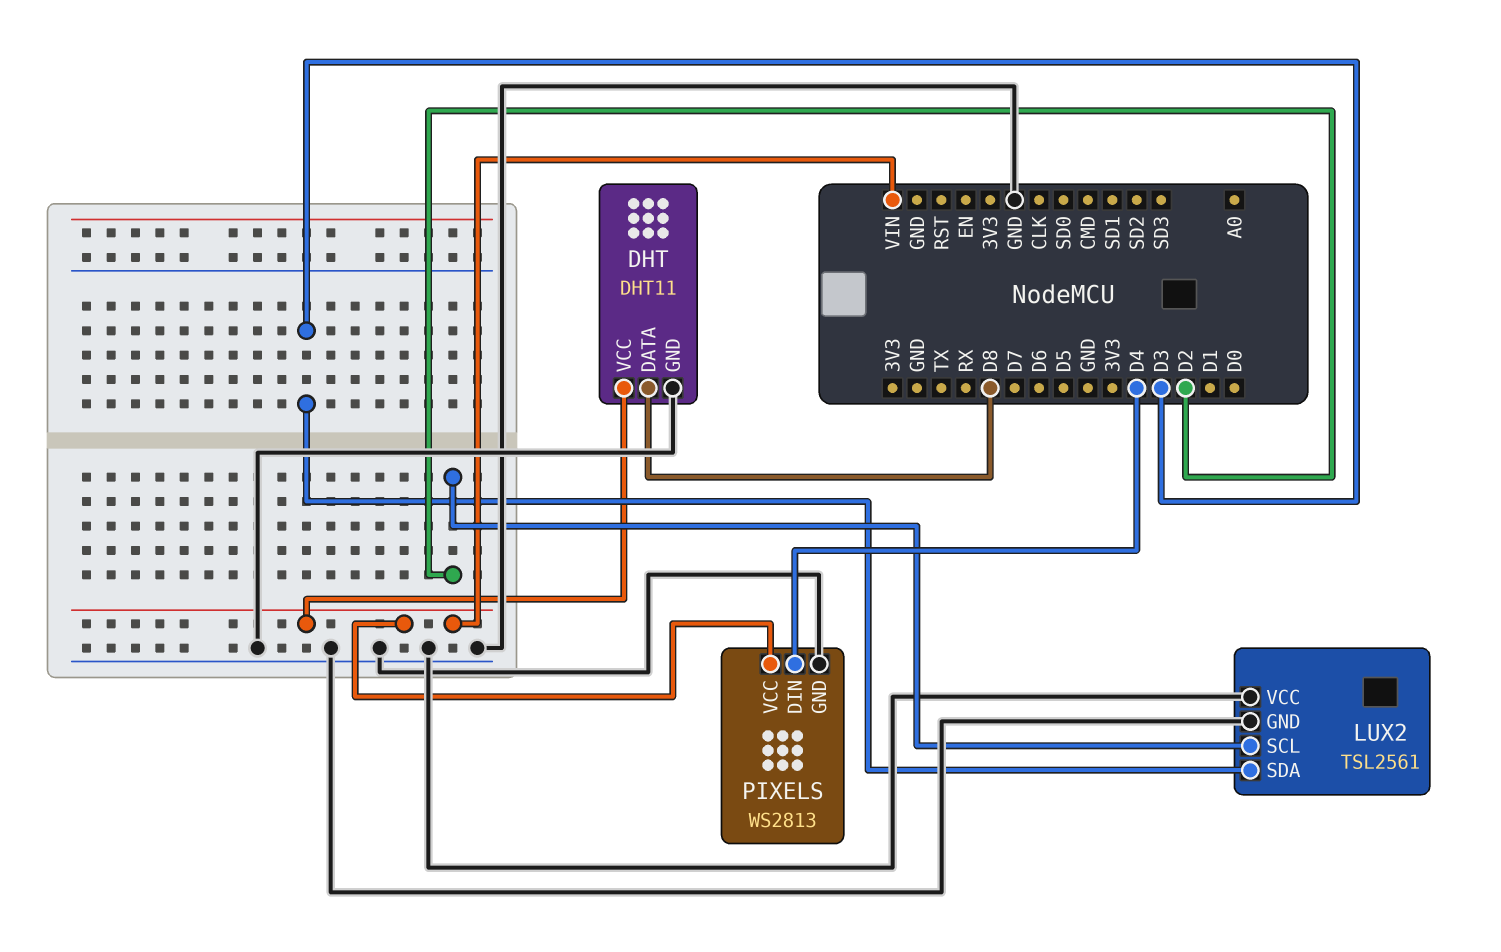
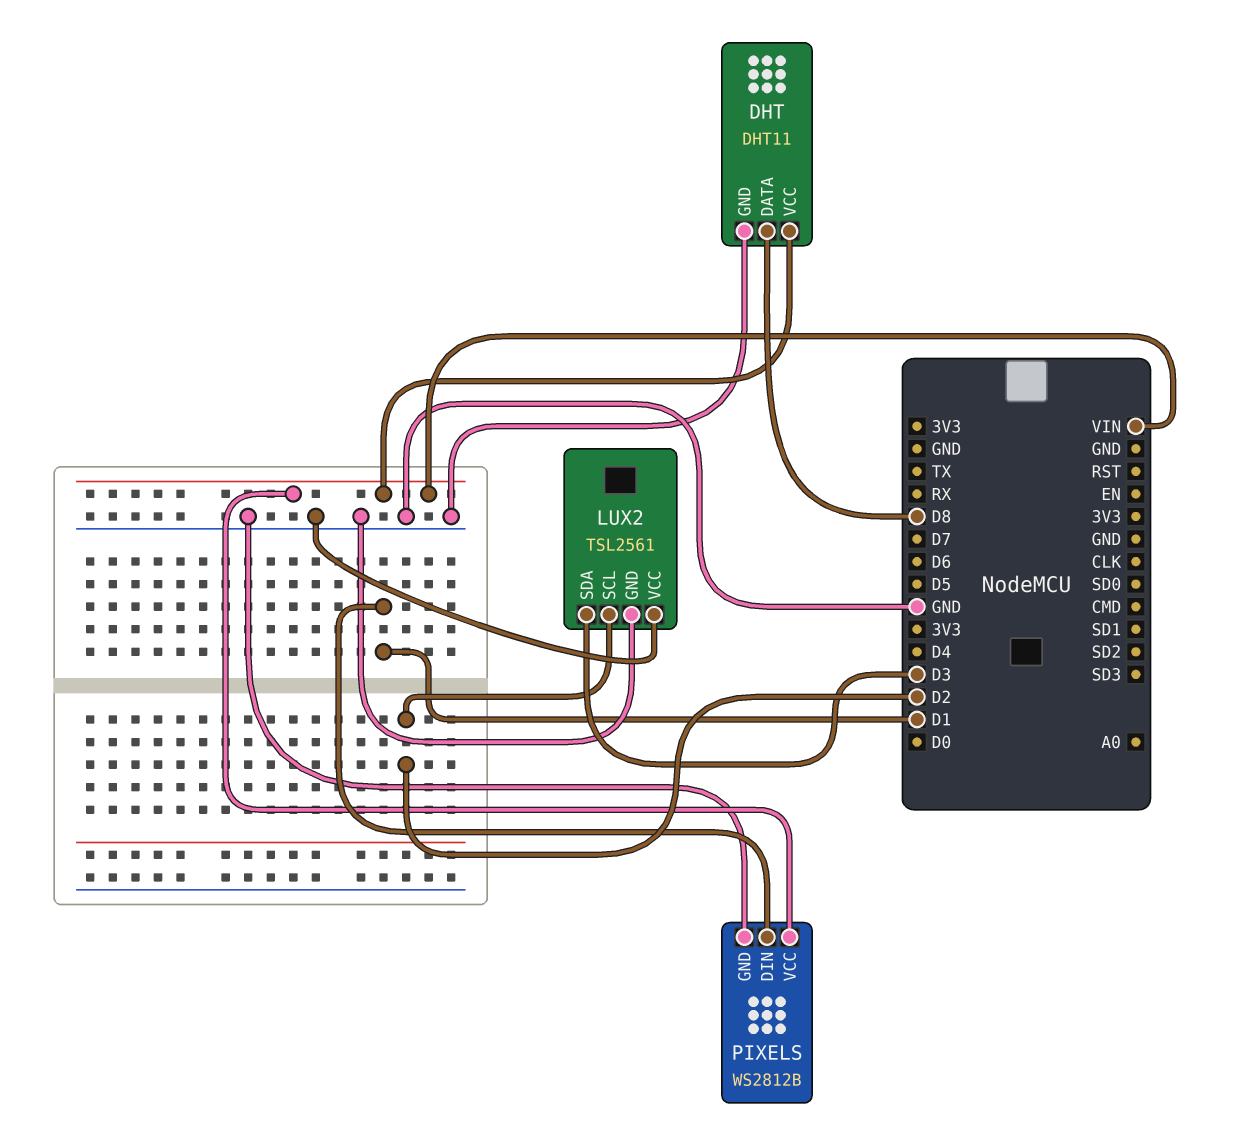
PIXELS: WS2813 -> WS2812B
PIXELS pin DIN: D4 -> D1

